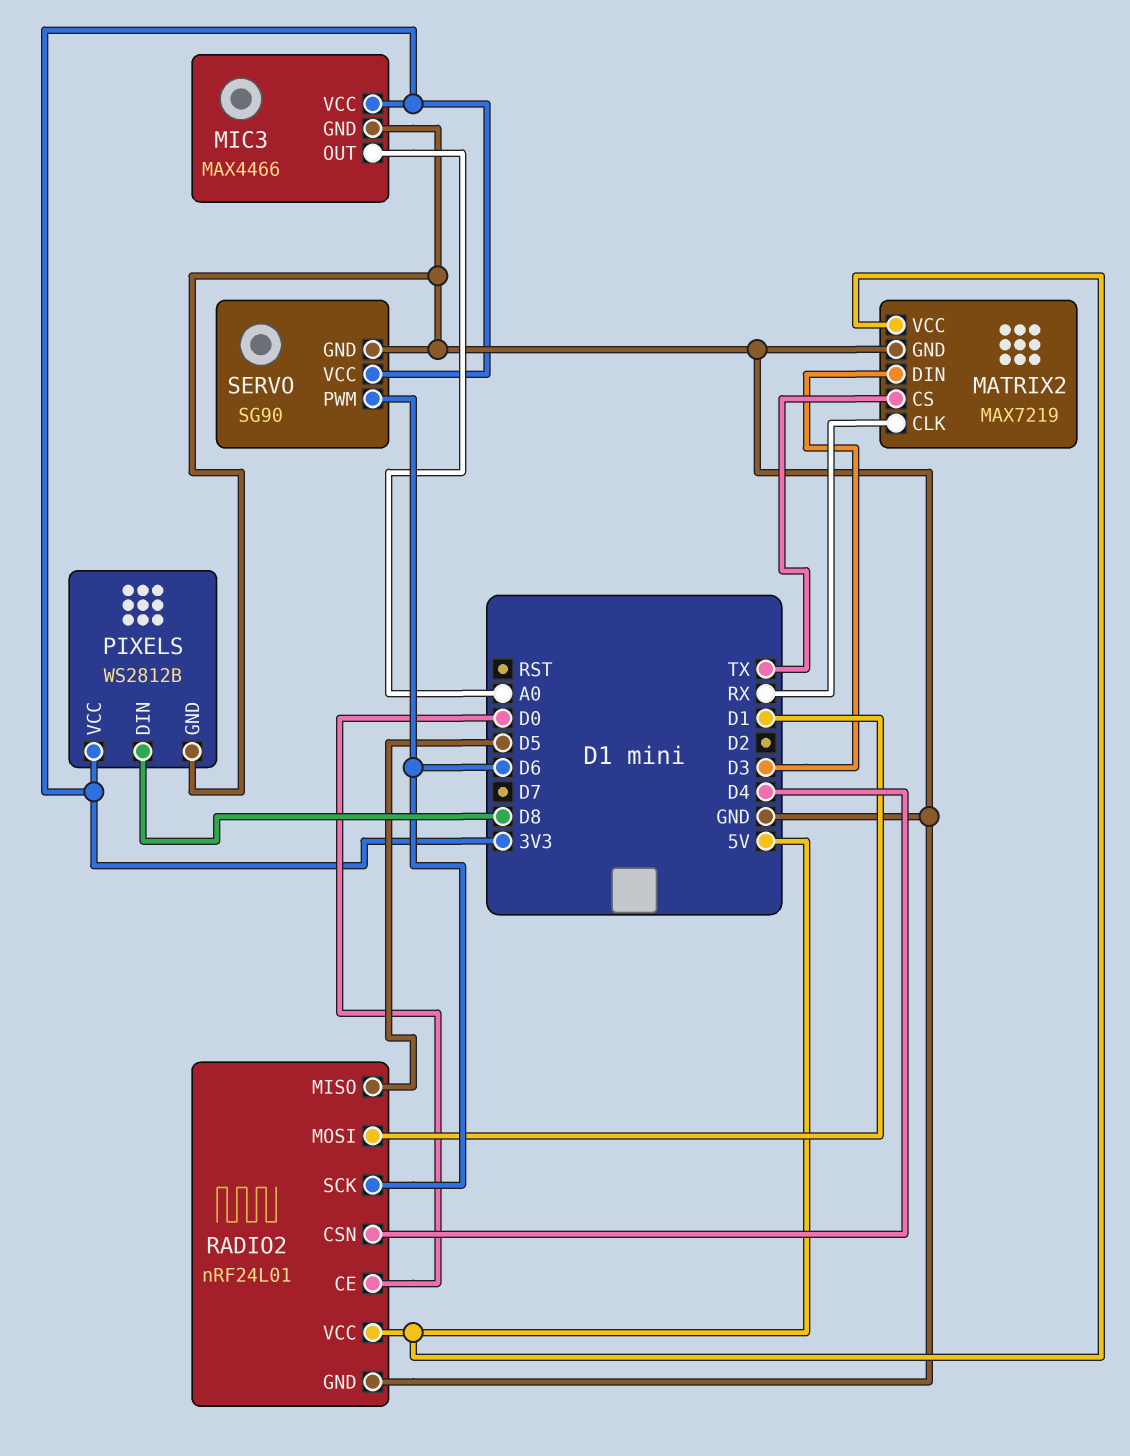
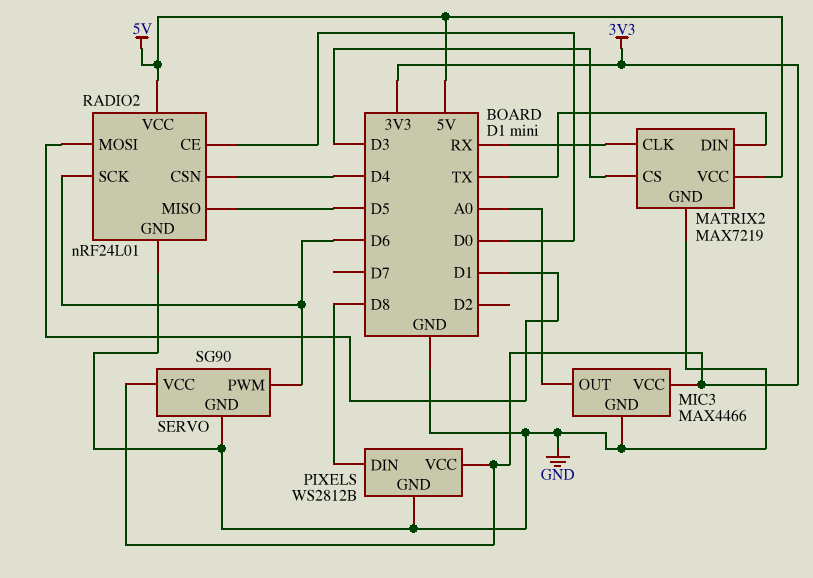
MATRIX2 pin CS: TX -> D3
MATRIX2 pin DIN: D3 -> TX

